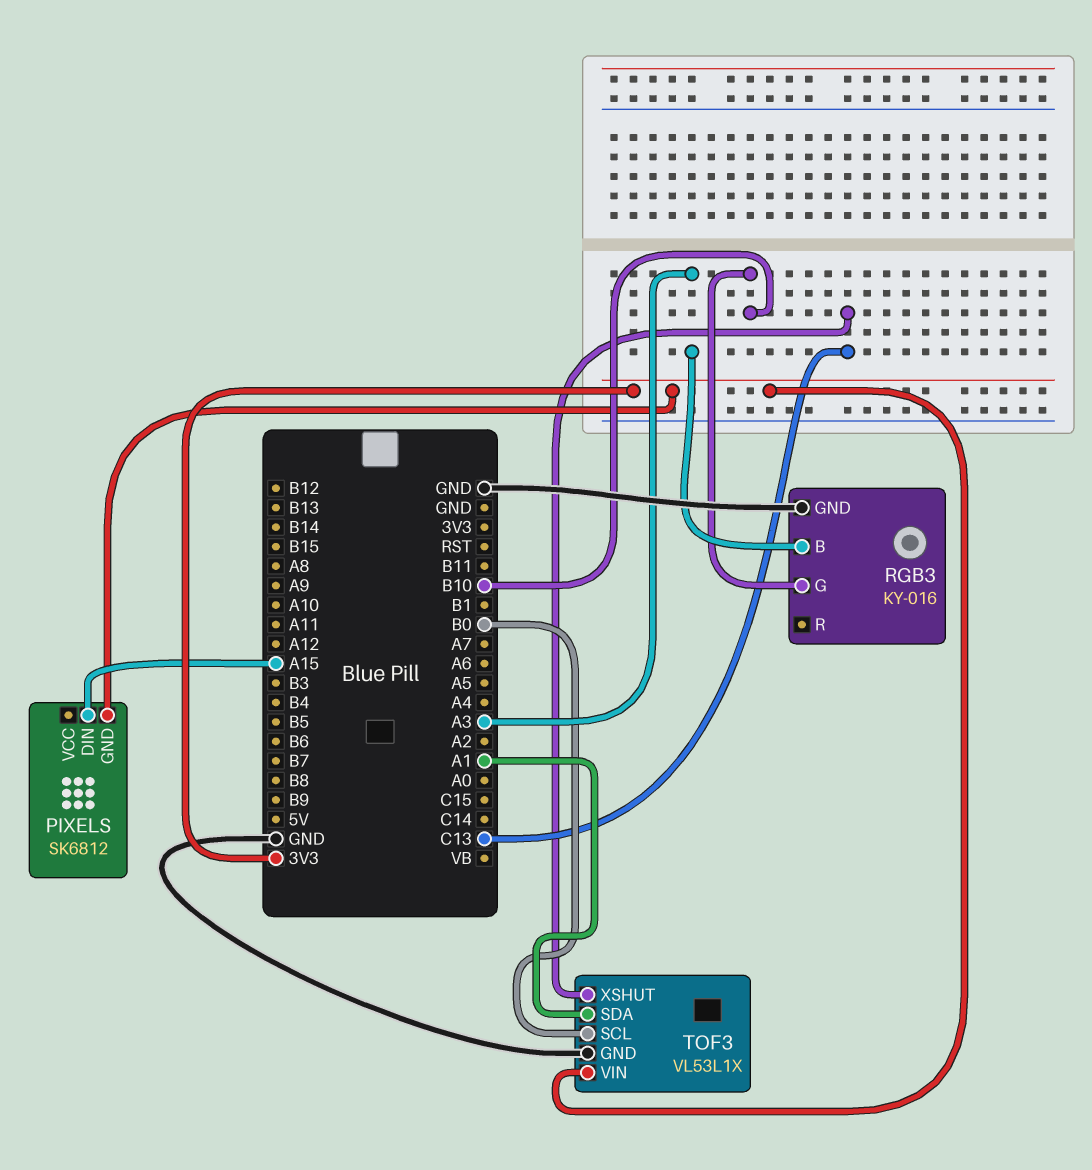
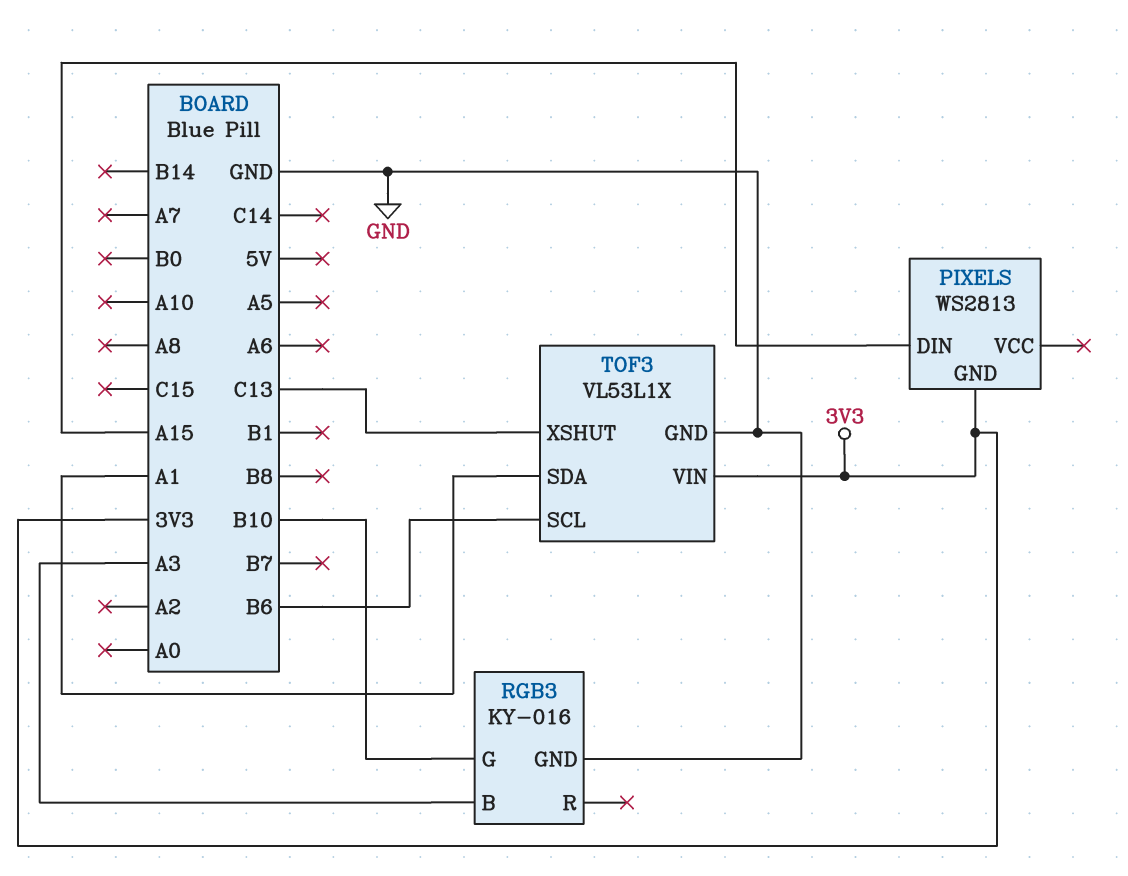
PIXELS: SK6812 -> WS2813
TOF3 pin SCL: B0 -> B6

